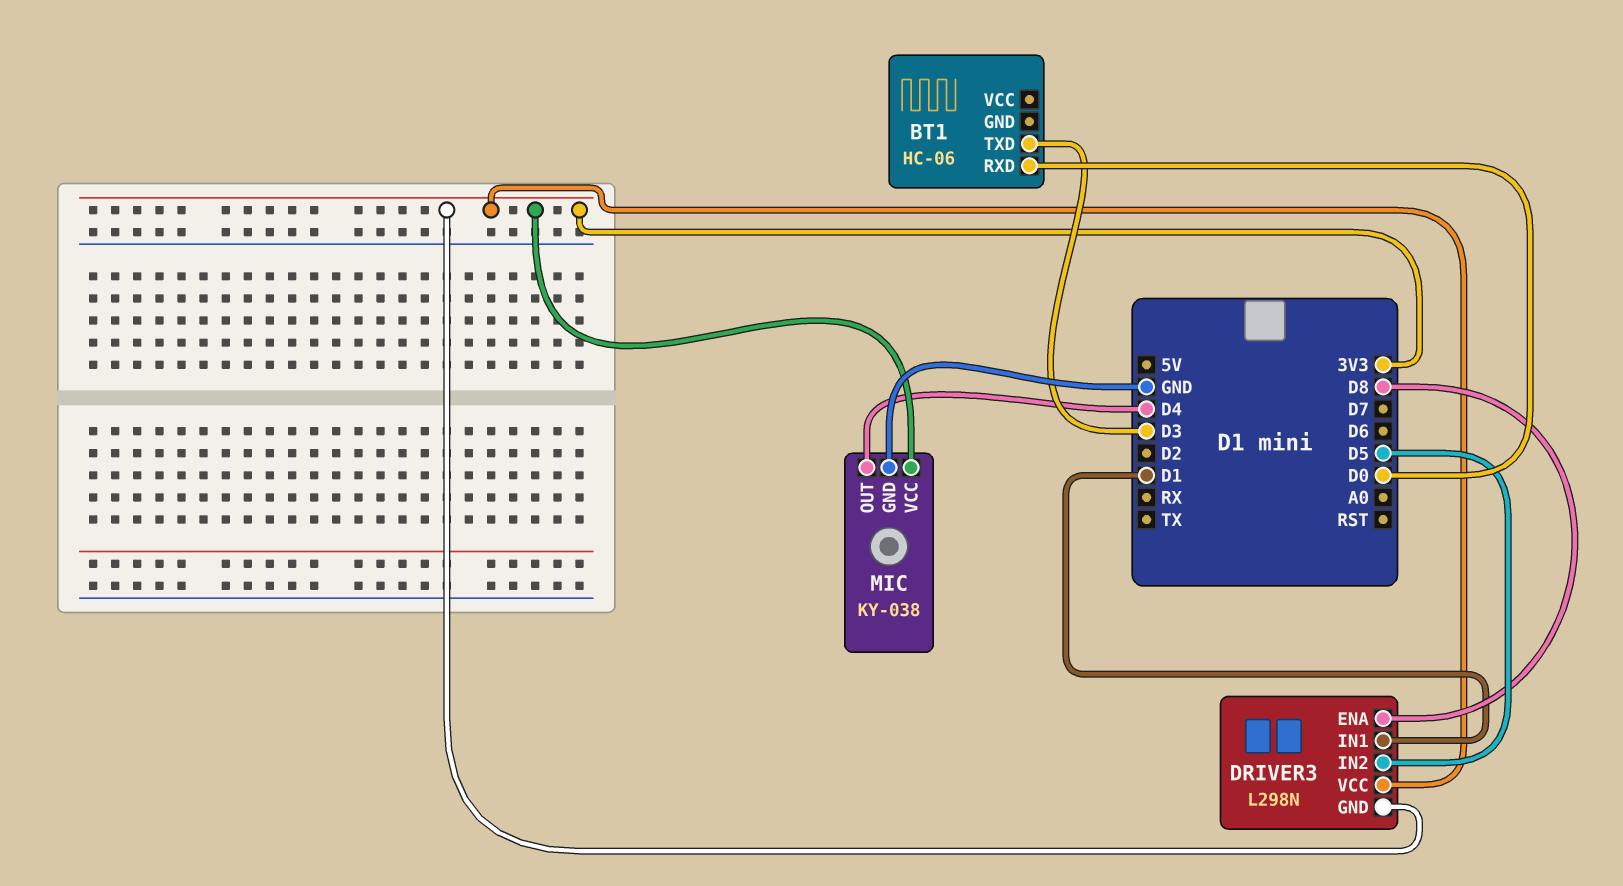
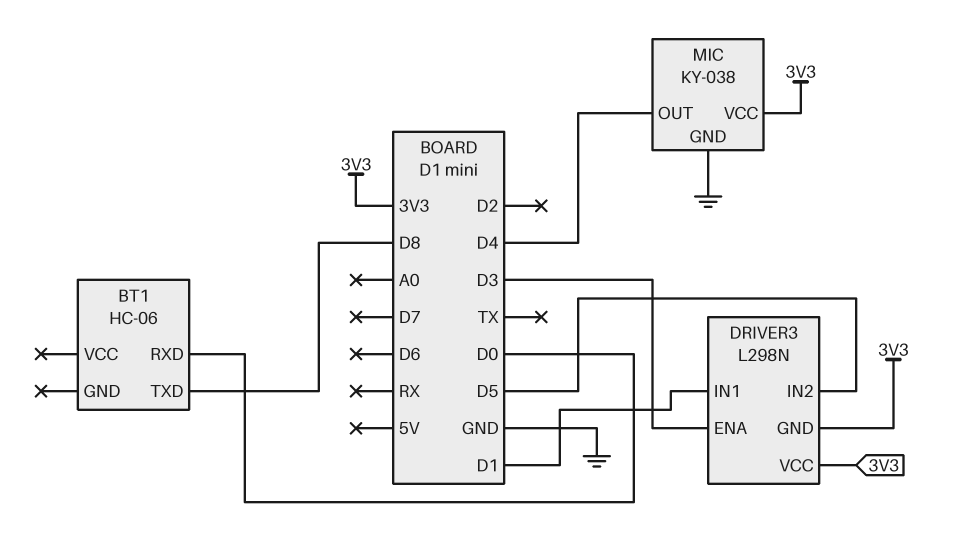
BT1 pin TXD: D3 -> D8
DRIVER3 pin ENA: D8 -> D3

